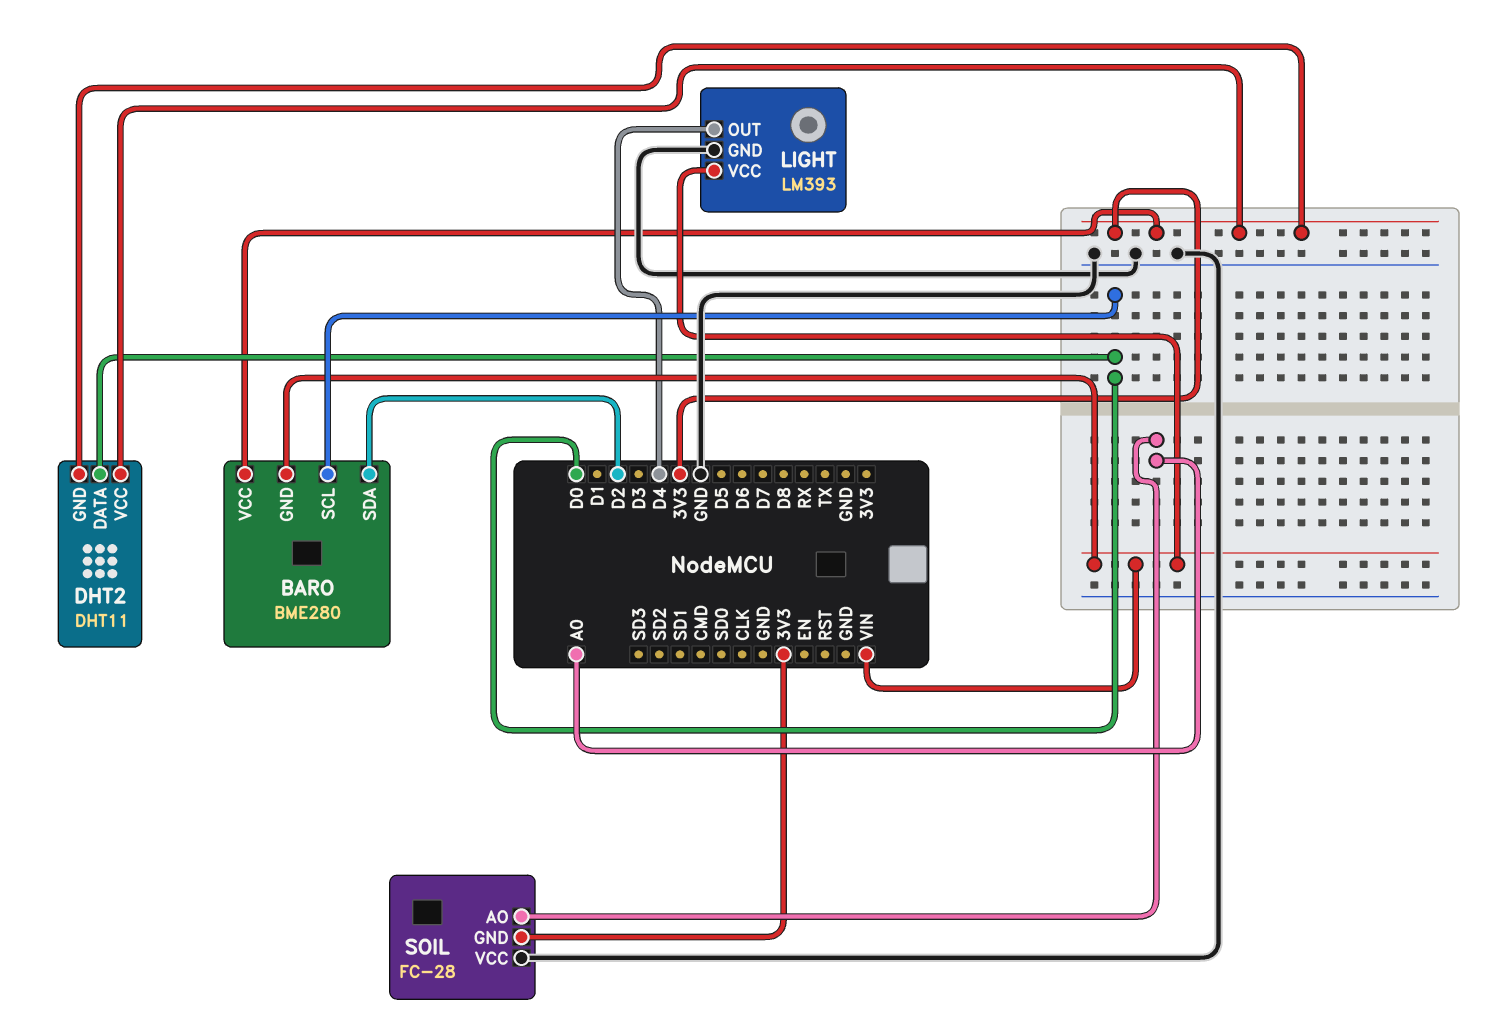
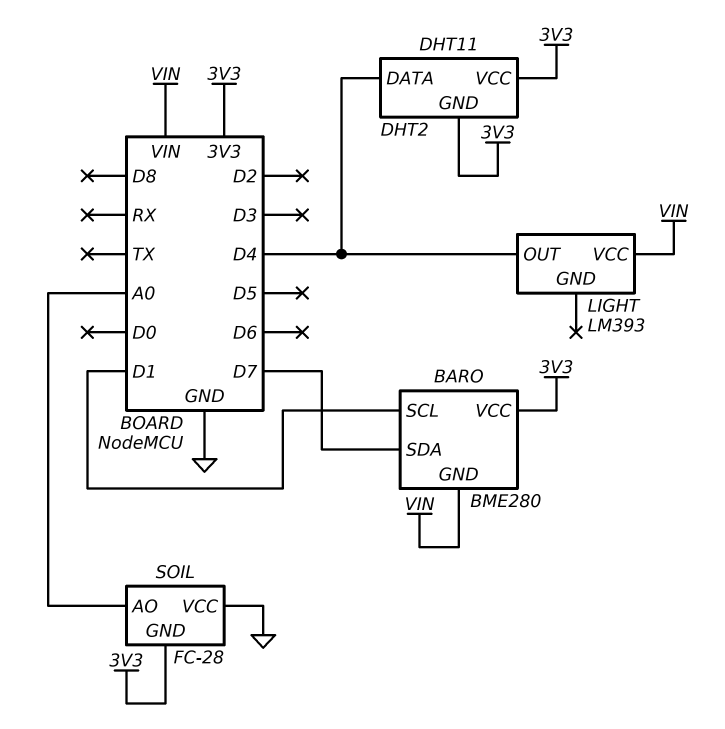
BARO pin SCL: D0 -> D1
BARO pin SDA: D2 -> D7
DHT2 pin DATA: D0 -> D4
LIGHT pin GND: GND -> none

